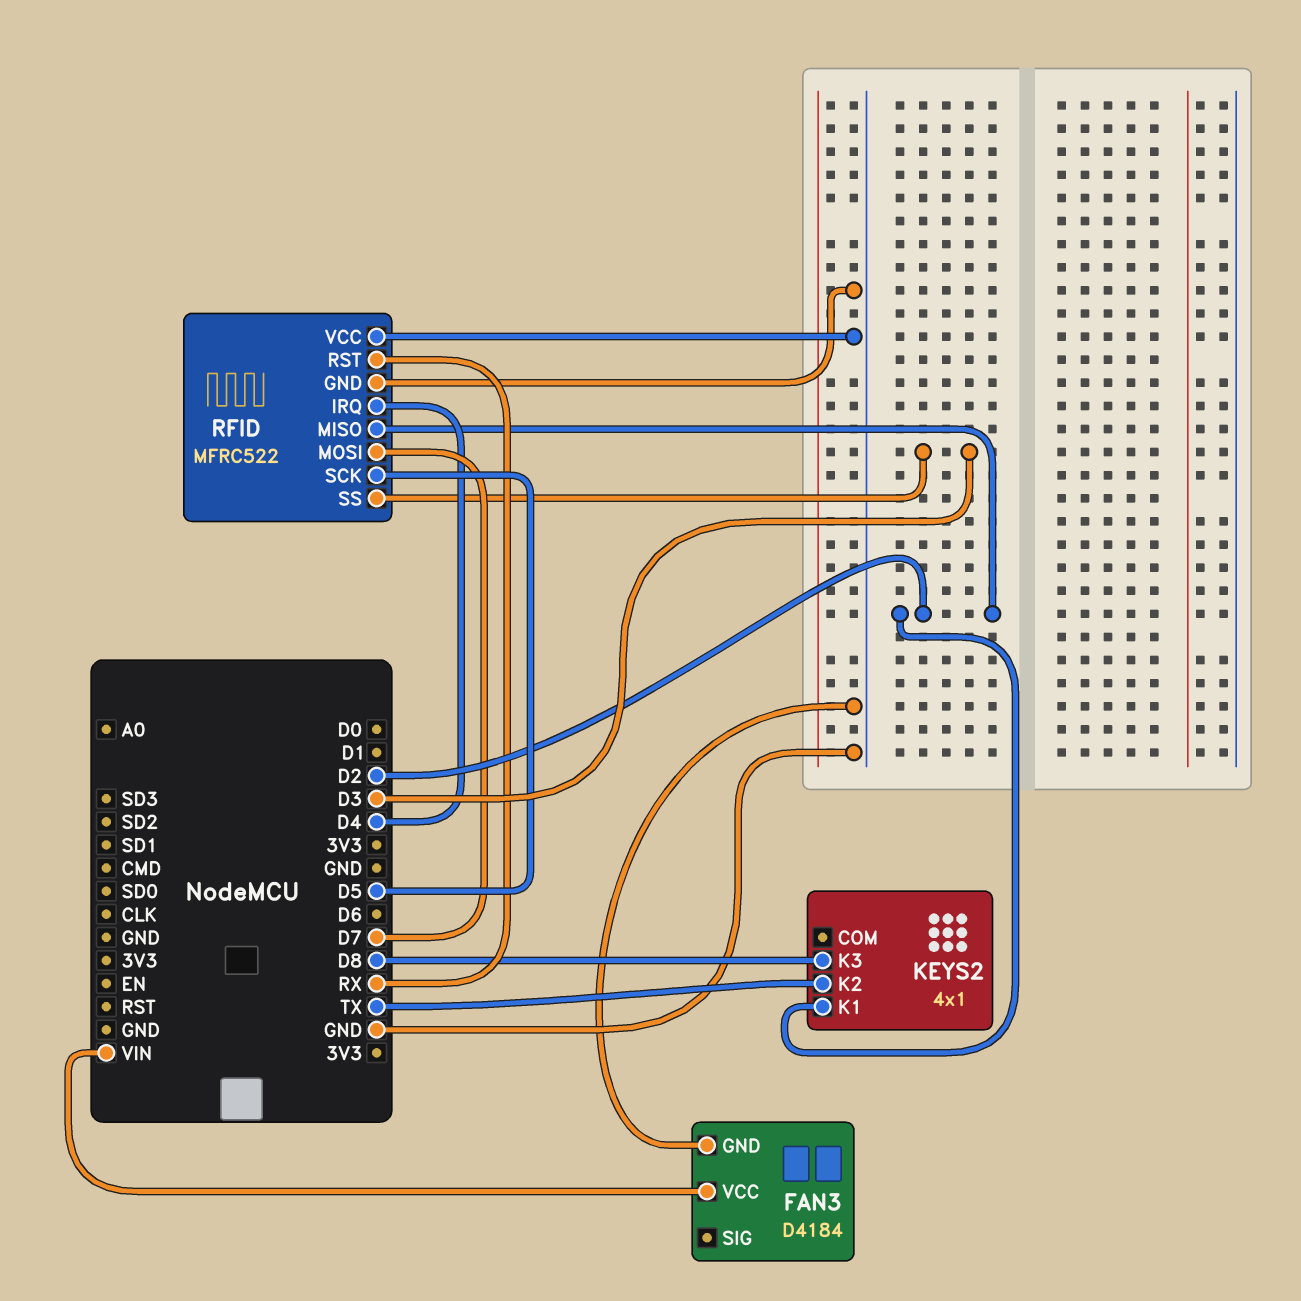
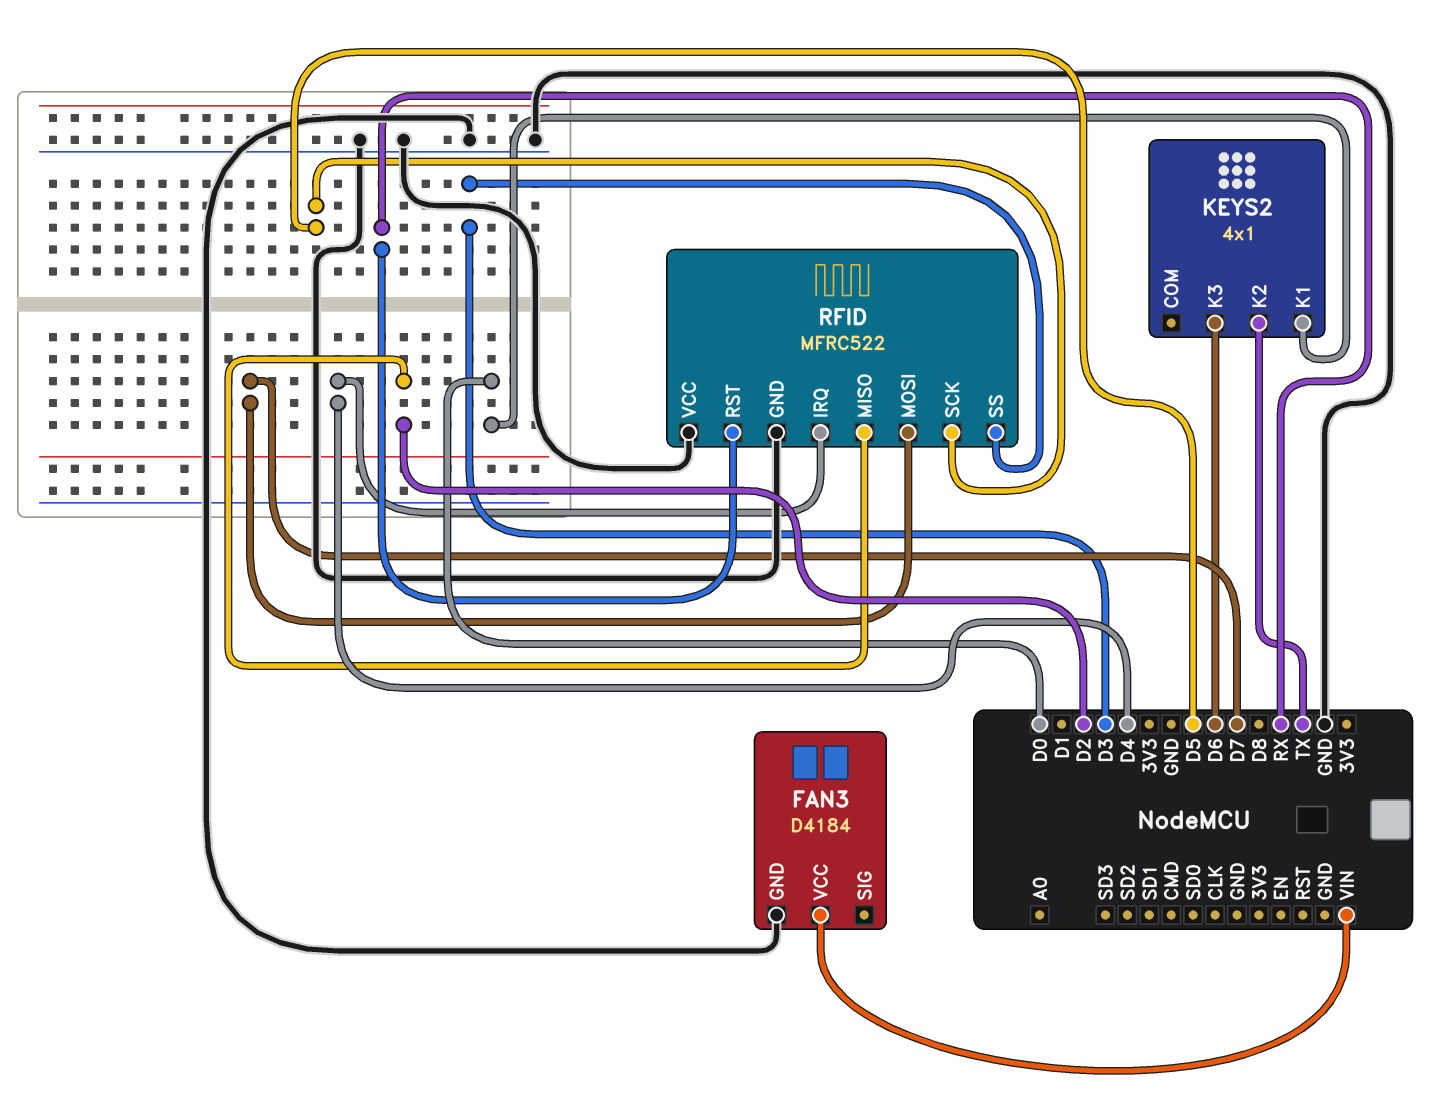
KEYS2 pin K1: D2 -> D0
KEYS2 pin K3: D8 -> D6

